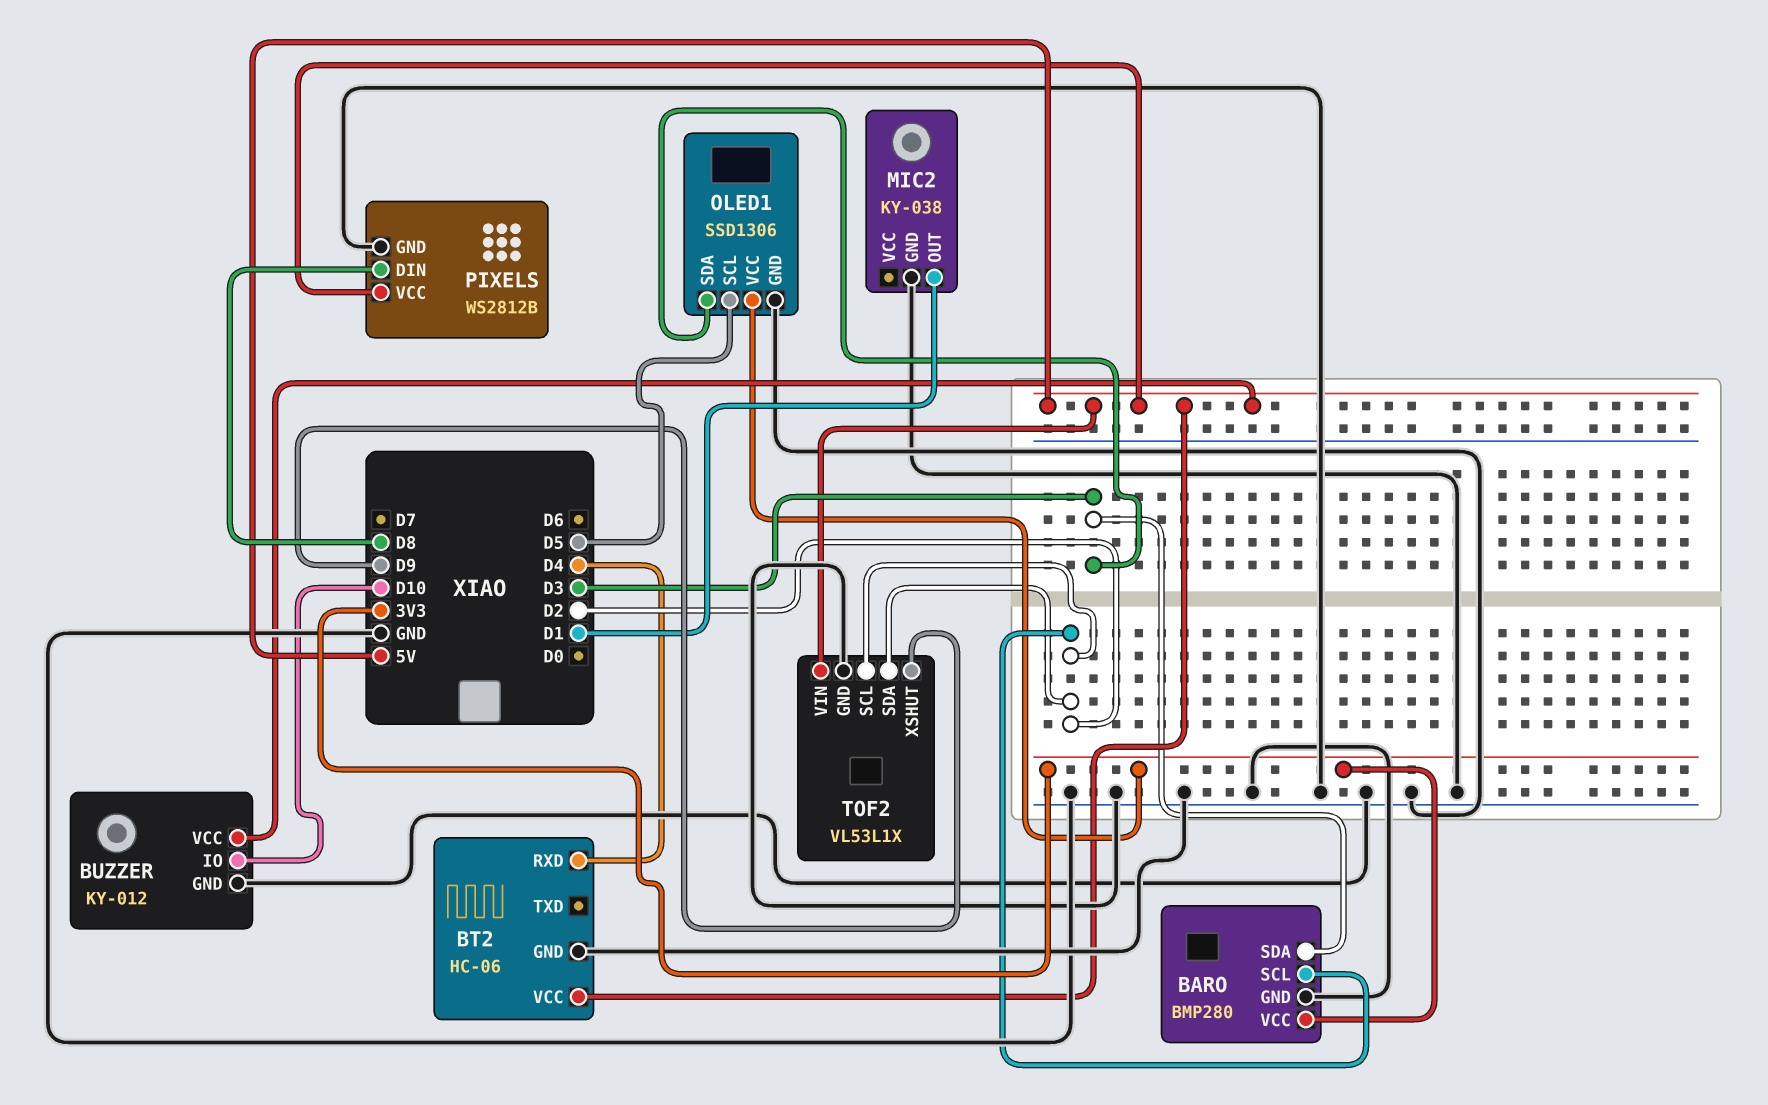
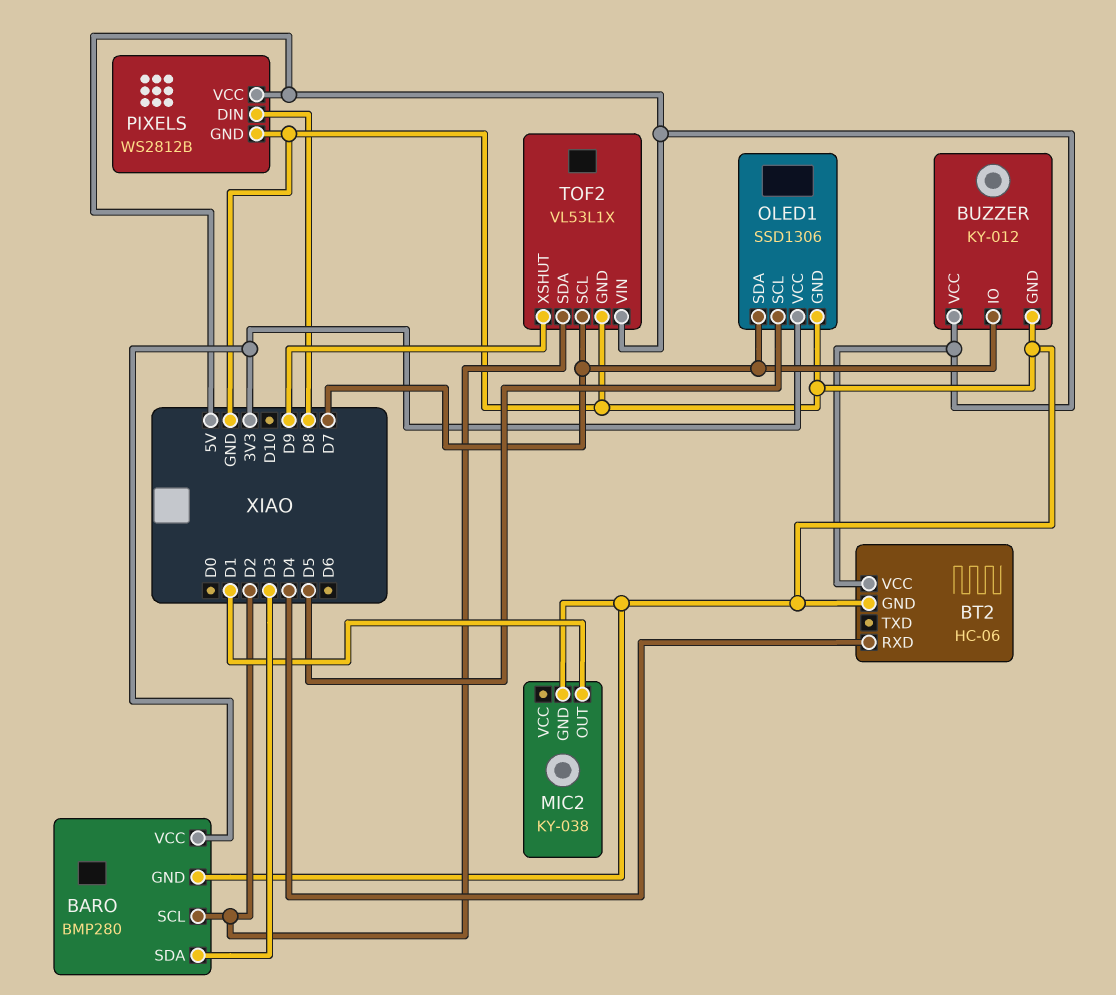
BUZZER pin IO: D10 -> D7
OLED1 pin SDA: D3 -> D7
TOF2 pin SCL: D2 -> D7

